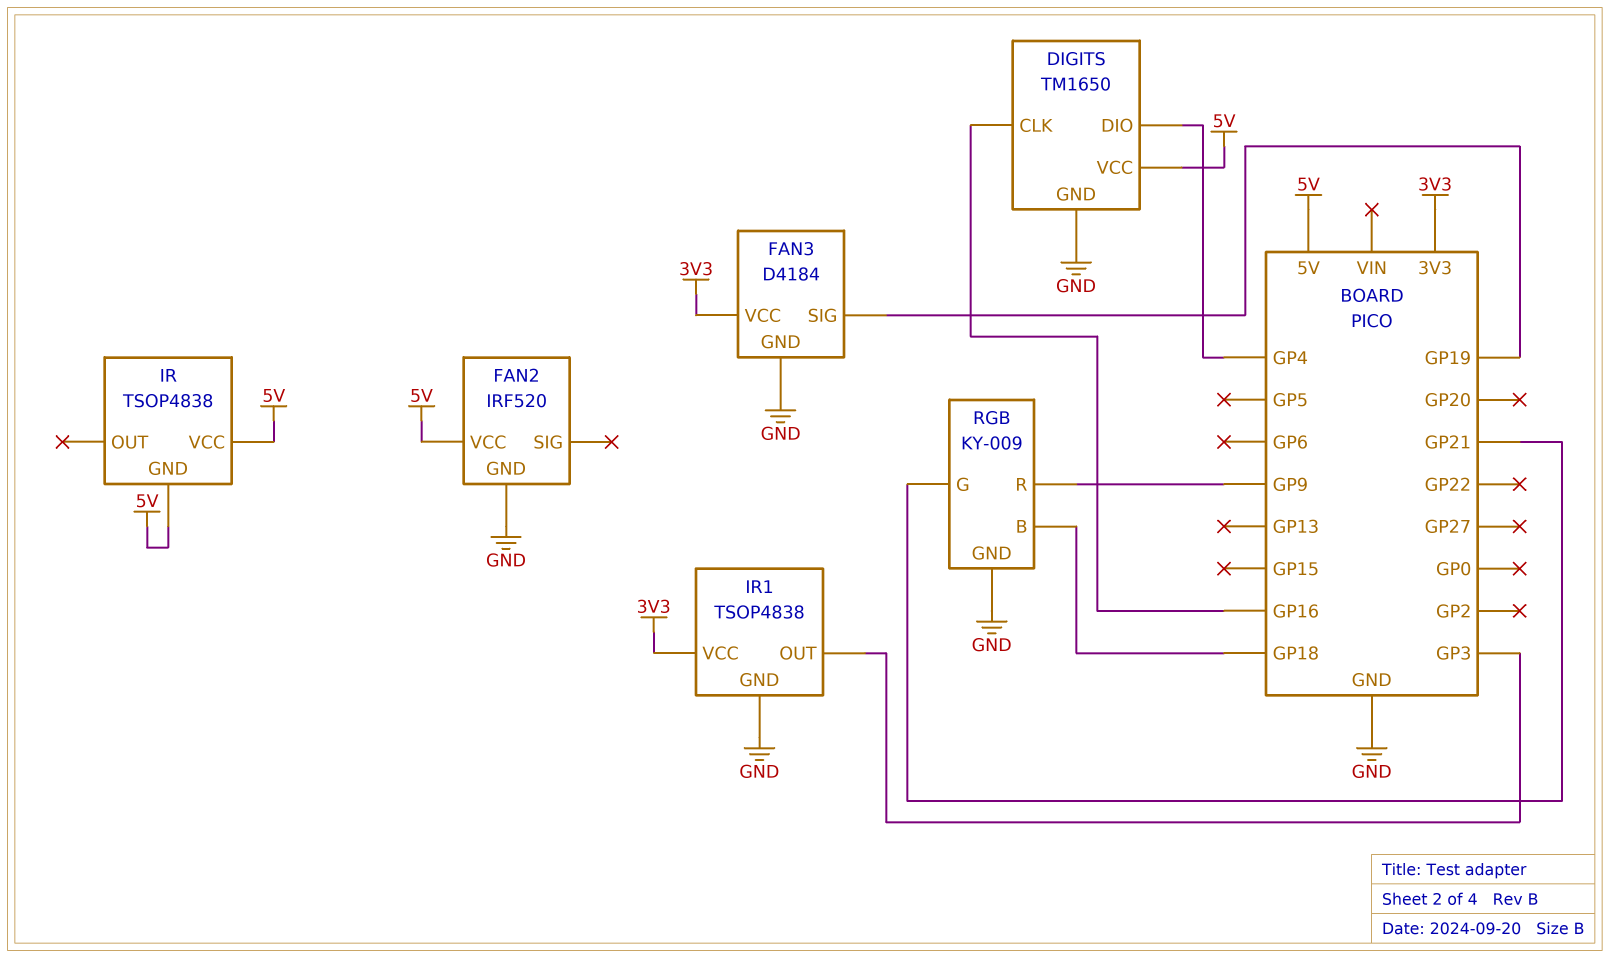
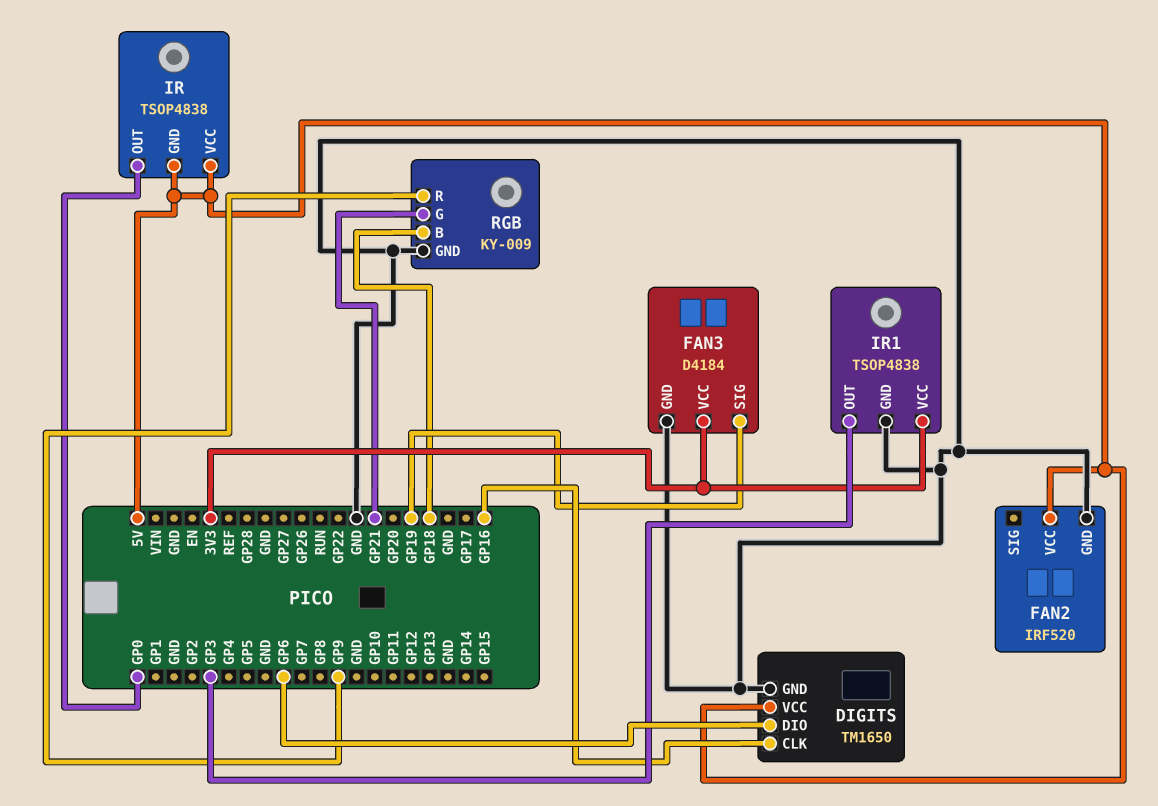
DIGITS pin DIO: GP4 -> GP6
IR pin OUT: none -> GP0

